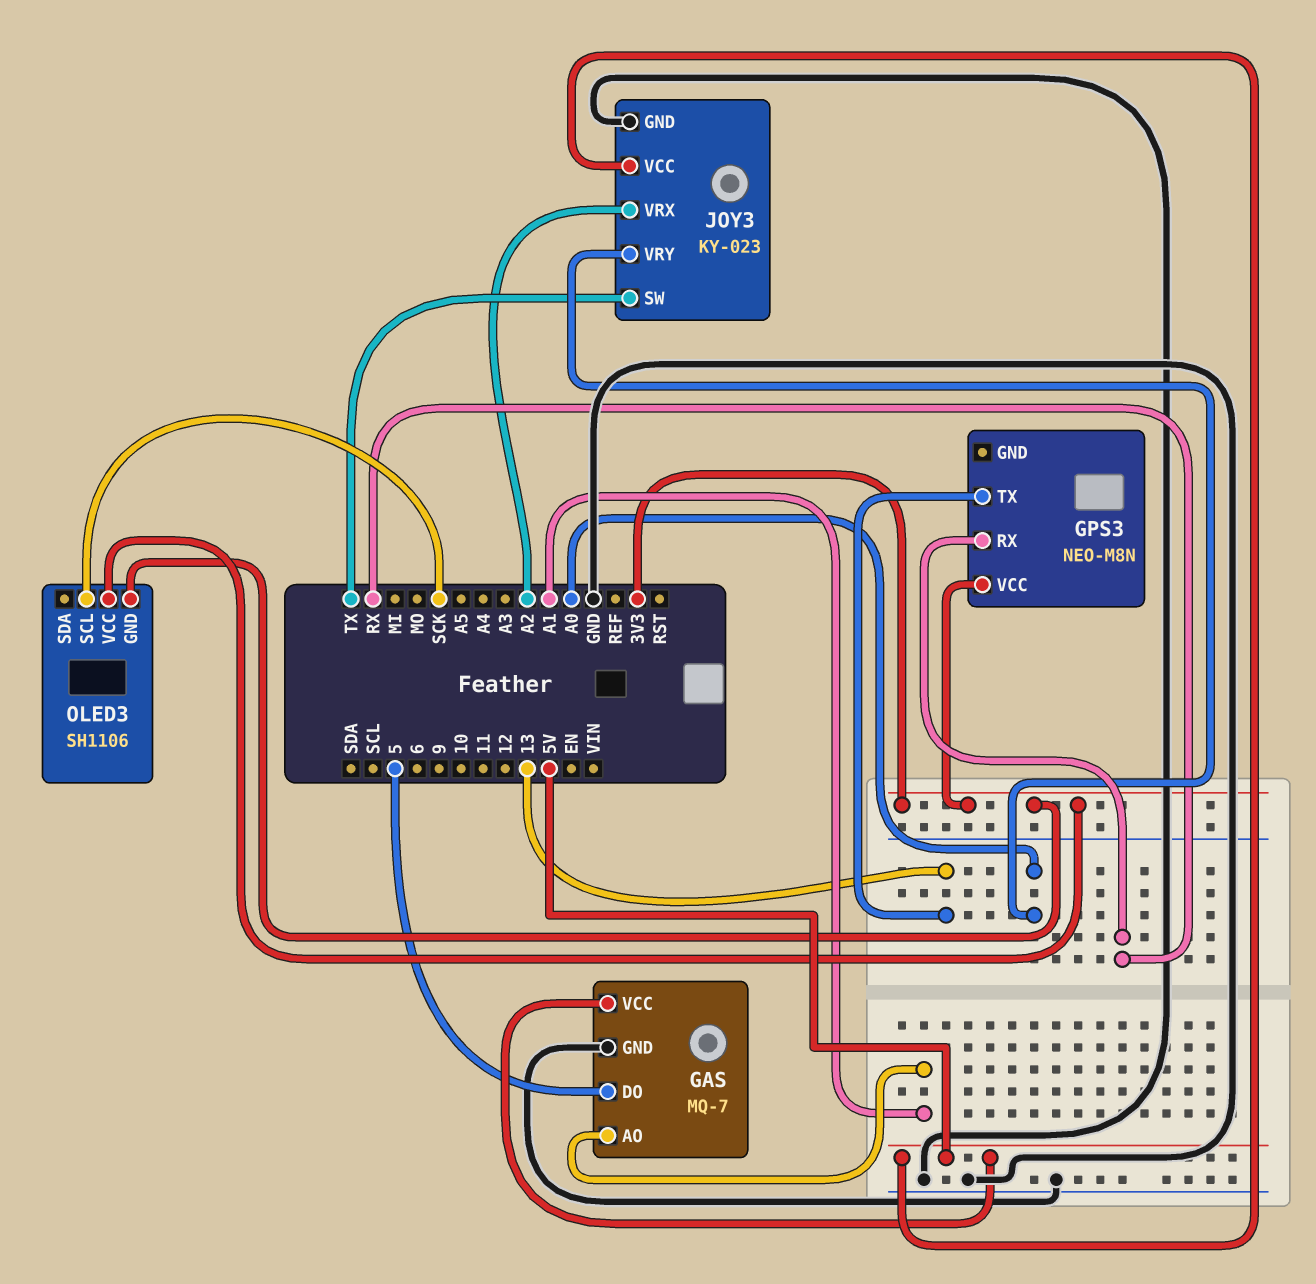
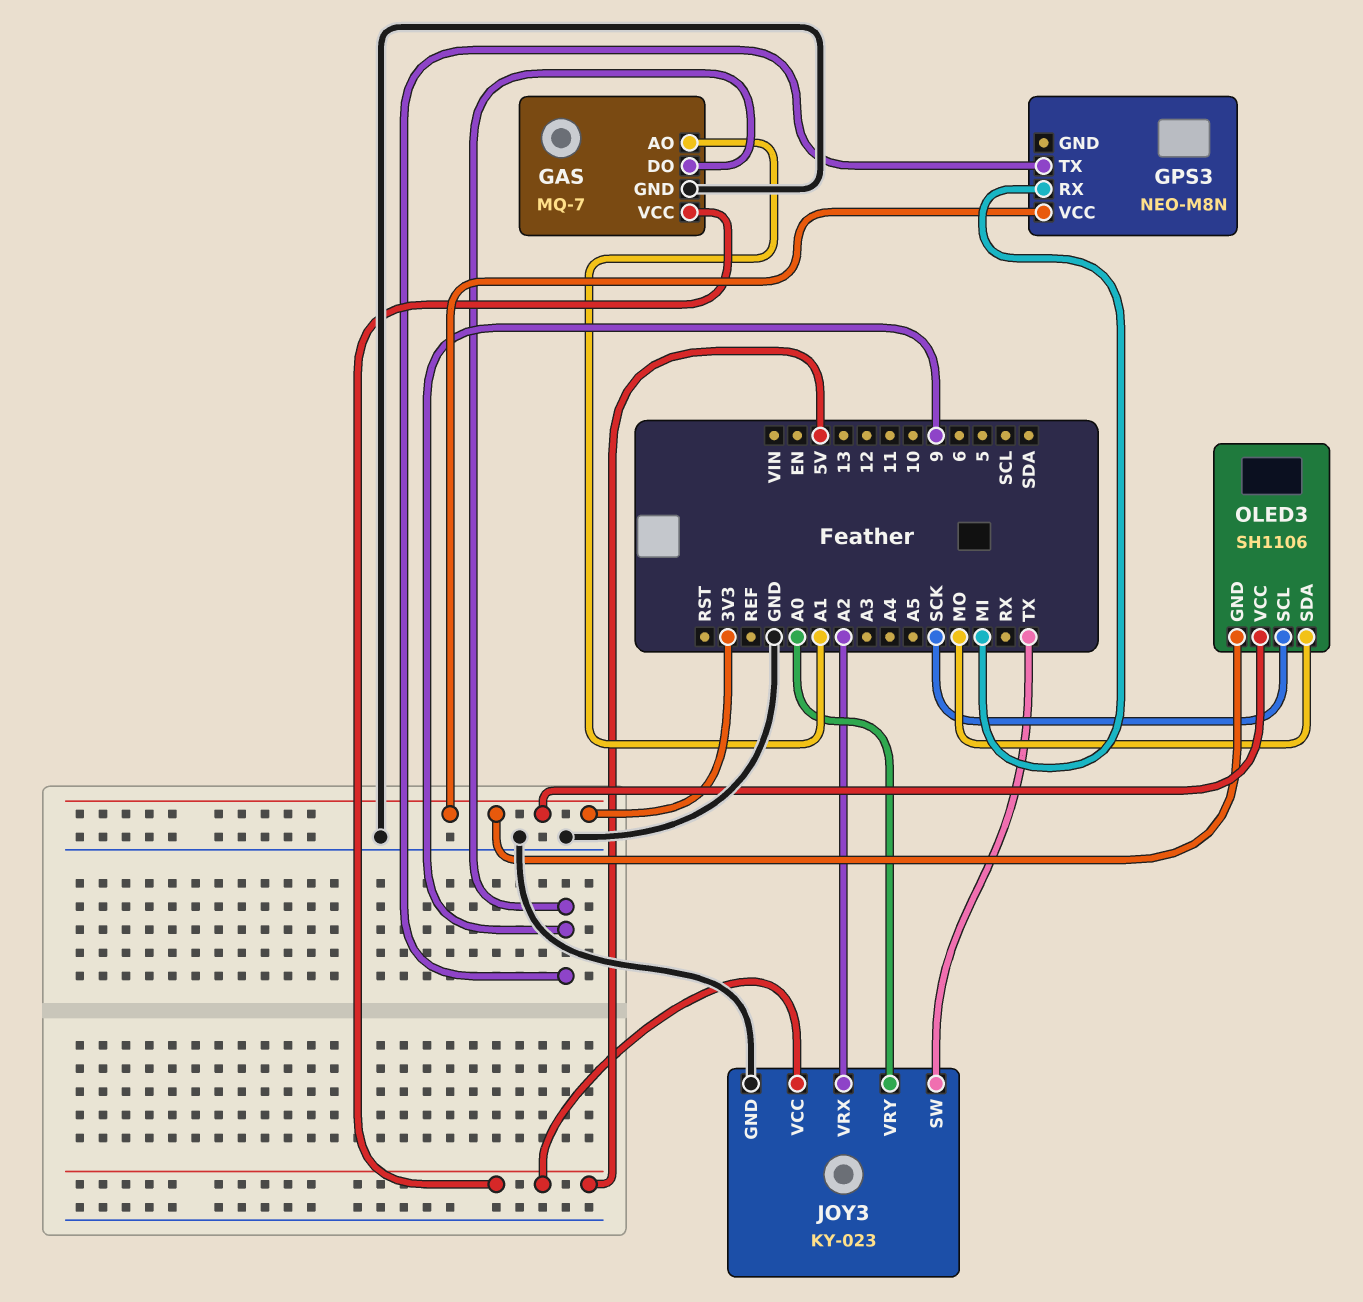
GAS pin DO: 5 -> 9
GPS3 pin RX: RX -> MI
GPS3 pin TX: 13 -> 9
OLED3 pin SDA: none -> MO

